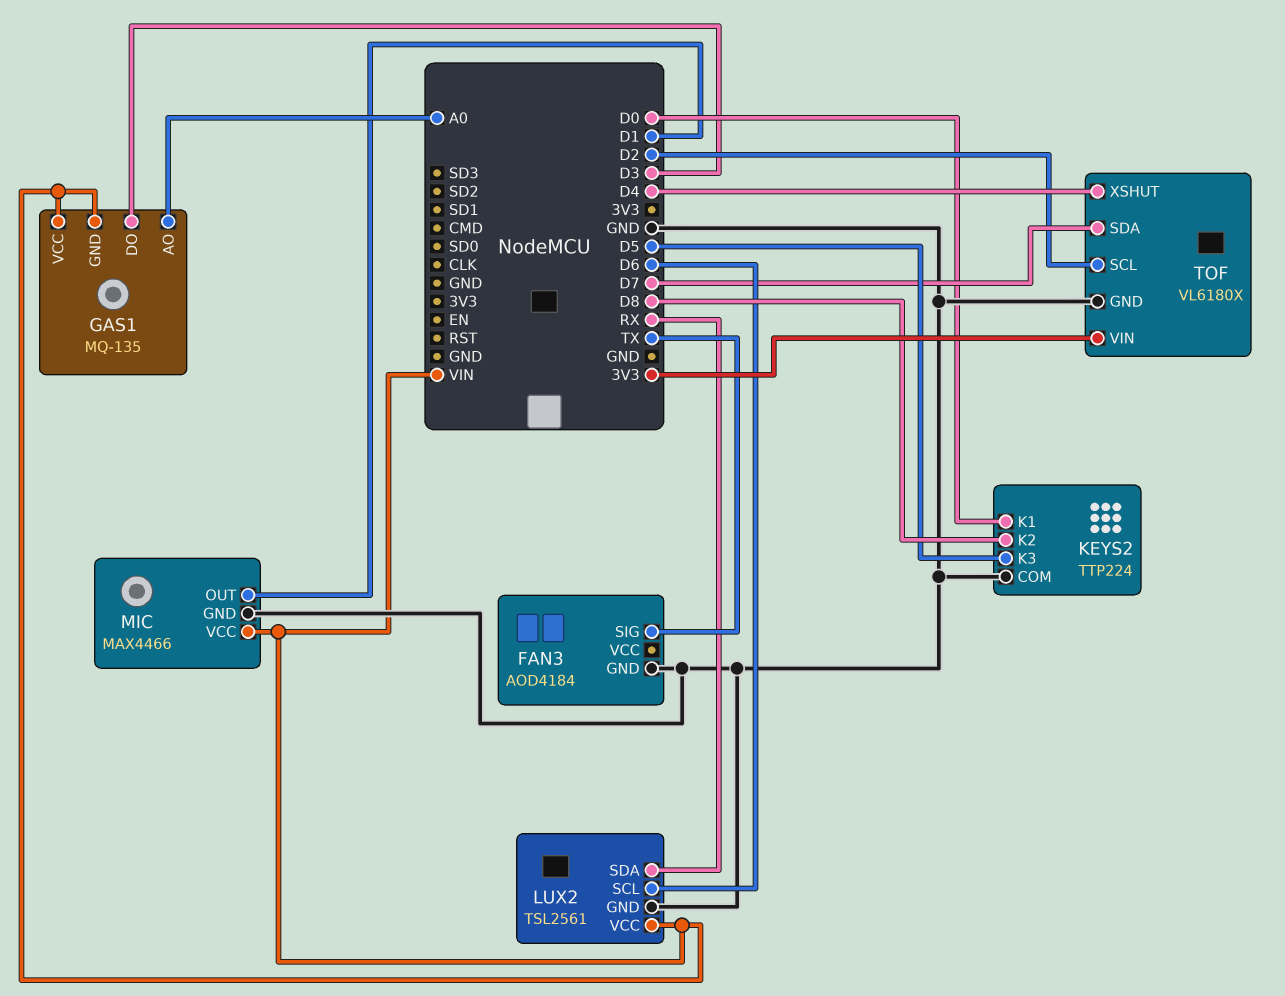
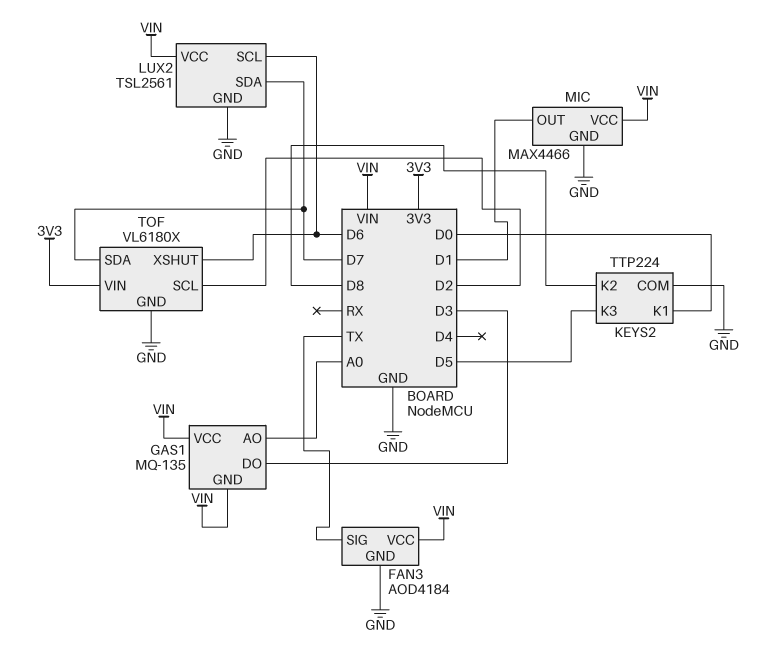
FAN3 pin VCC: none -> VIN
LUX2 pin SDA: RX -> D7
TOF pin XSHUT: D4 -> D6

